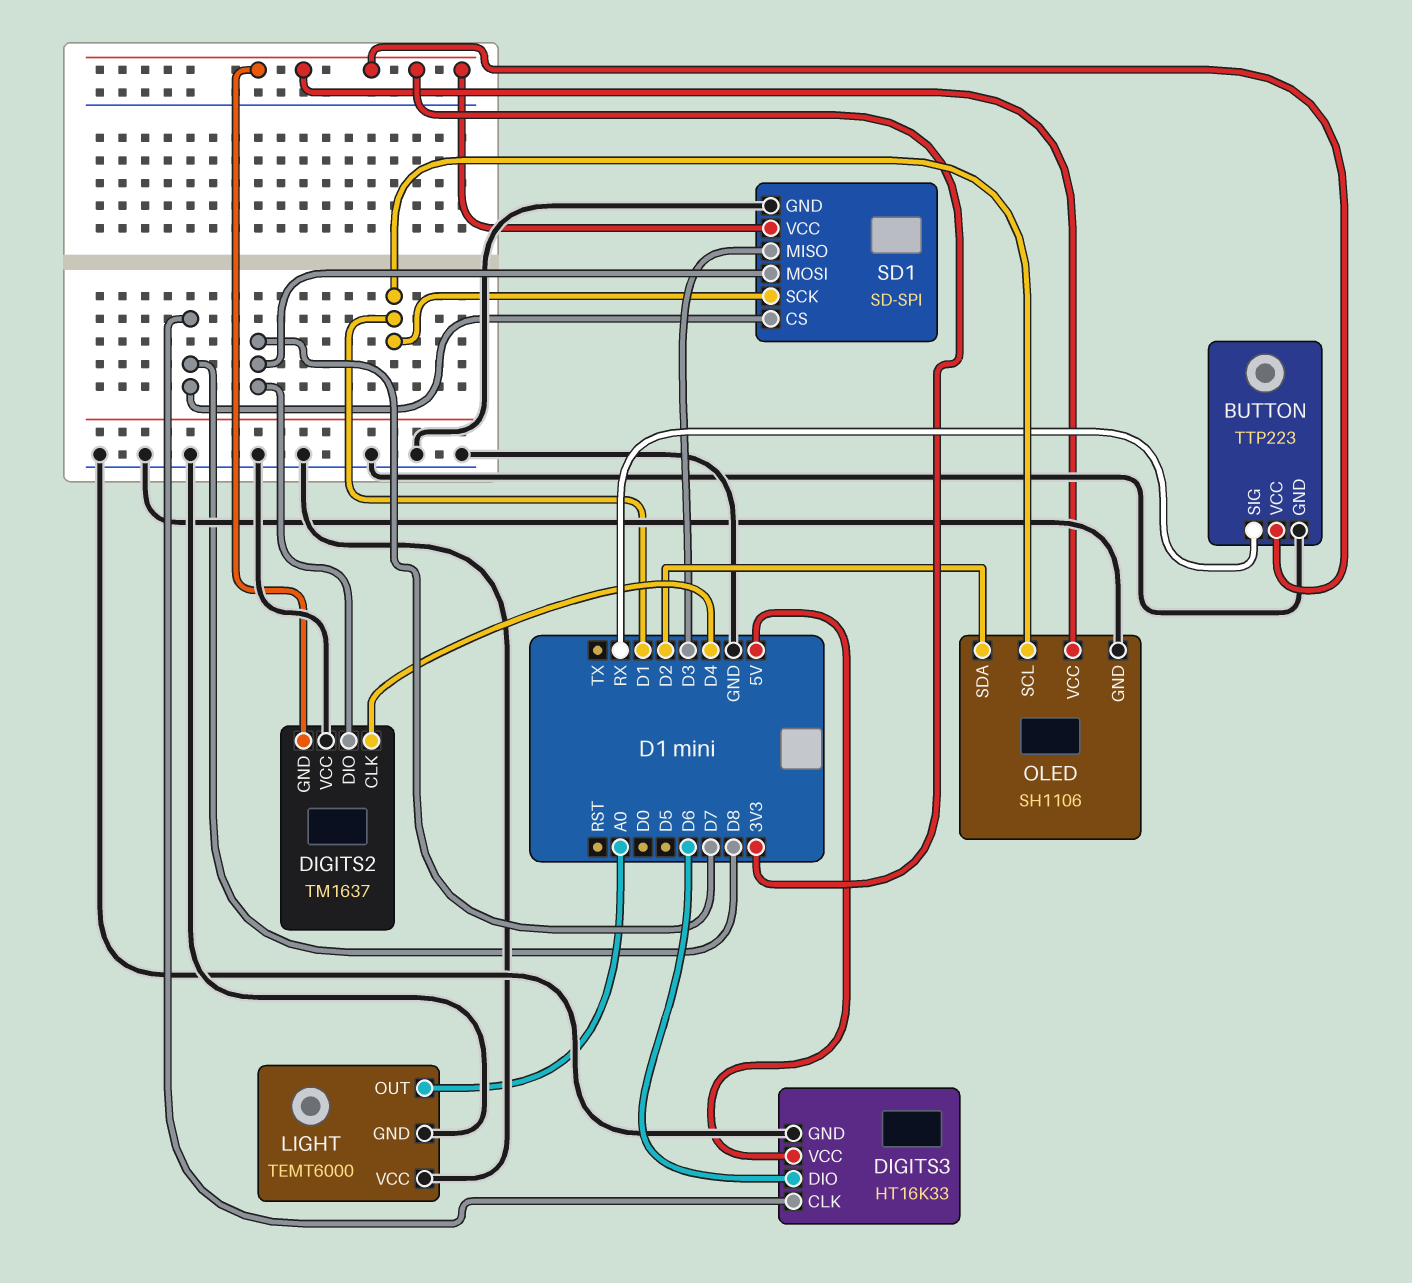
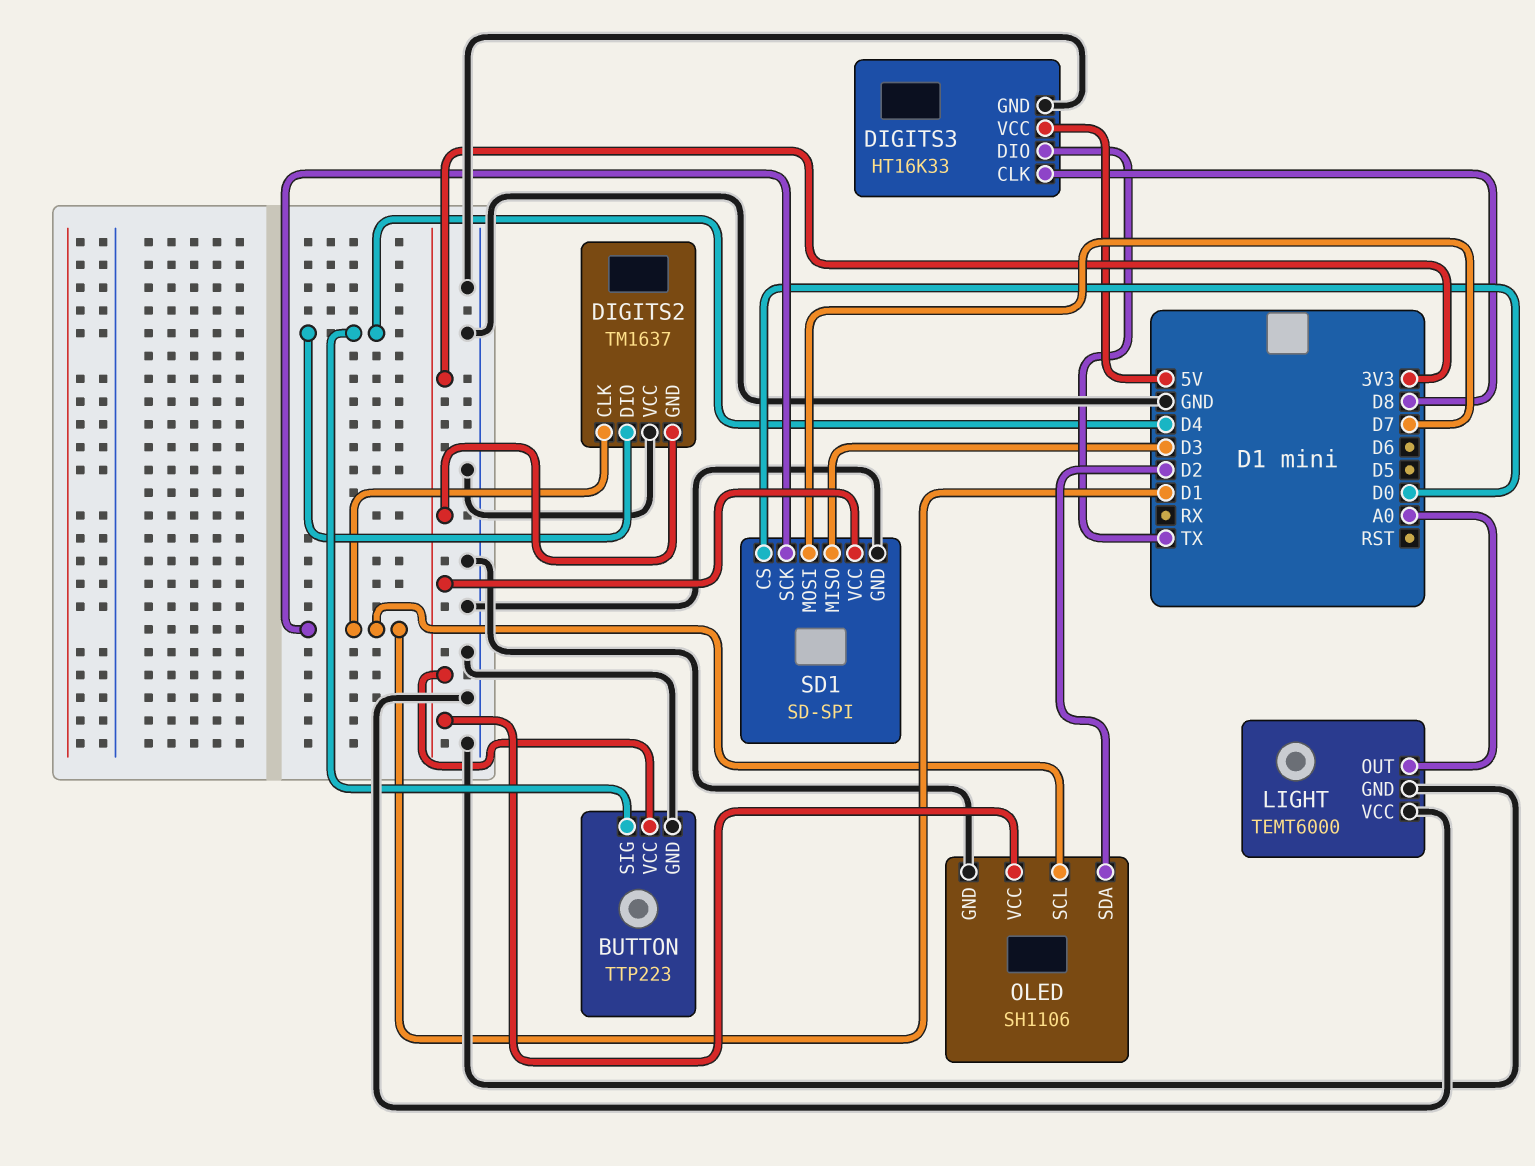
BUTTON pin SIG: RX -> D4
DIGITS2 pin CLK: D4 -> D1
DIGITS2 pin DIO: D7 -> D4
DIGITS3 pin DIO: D6 -> TX
SD1 pin CS: D8 -> D0

